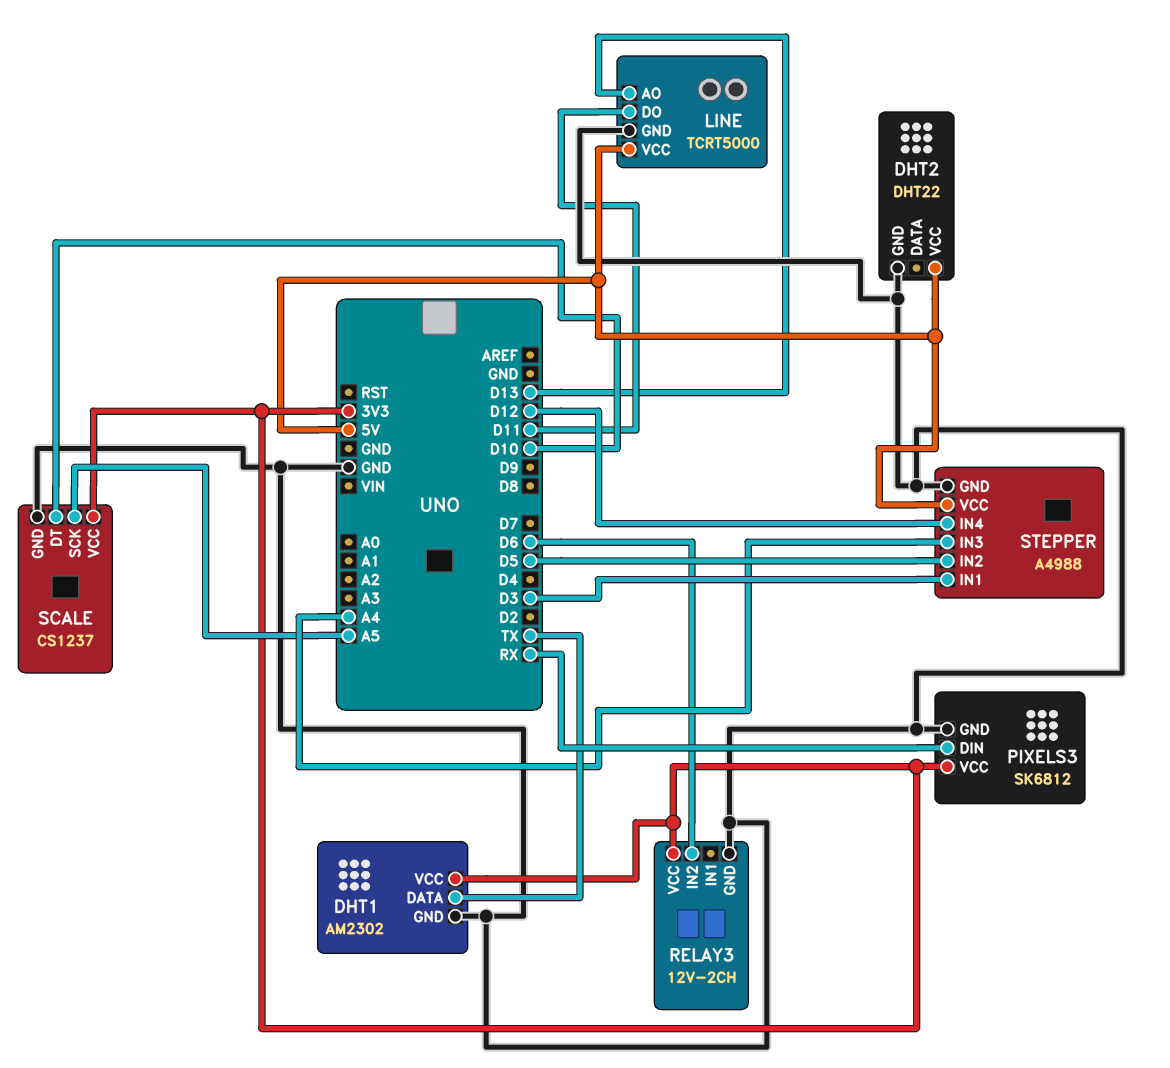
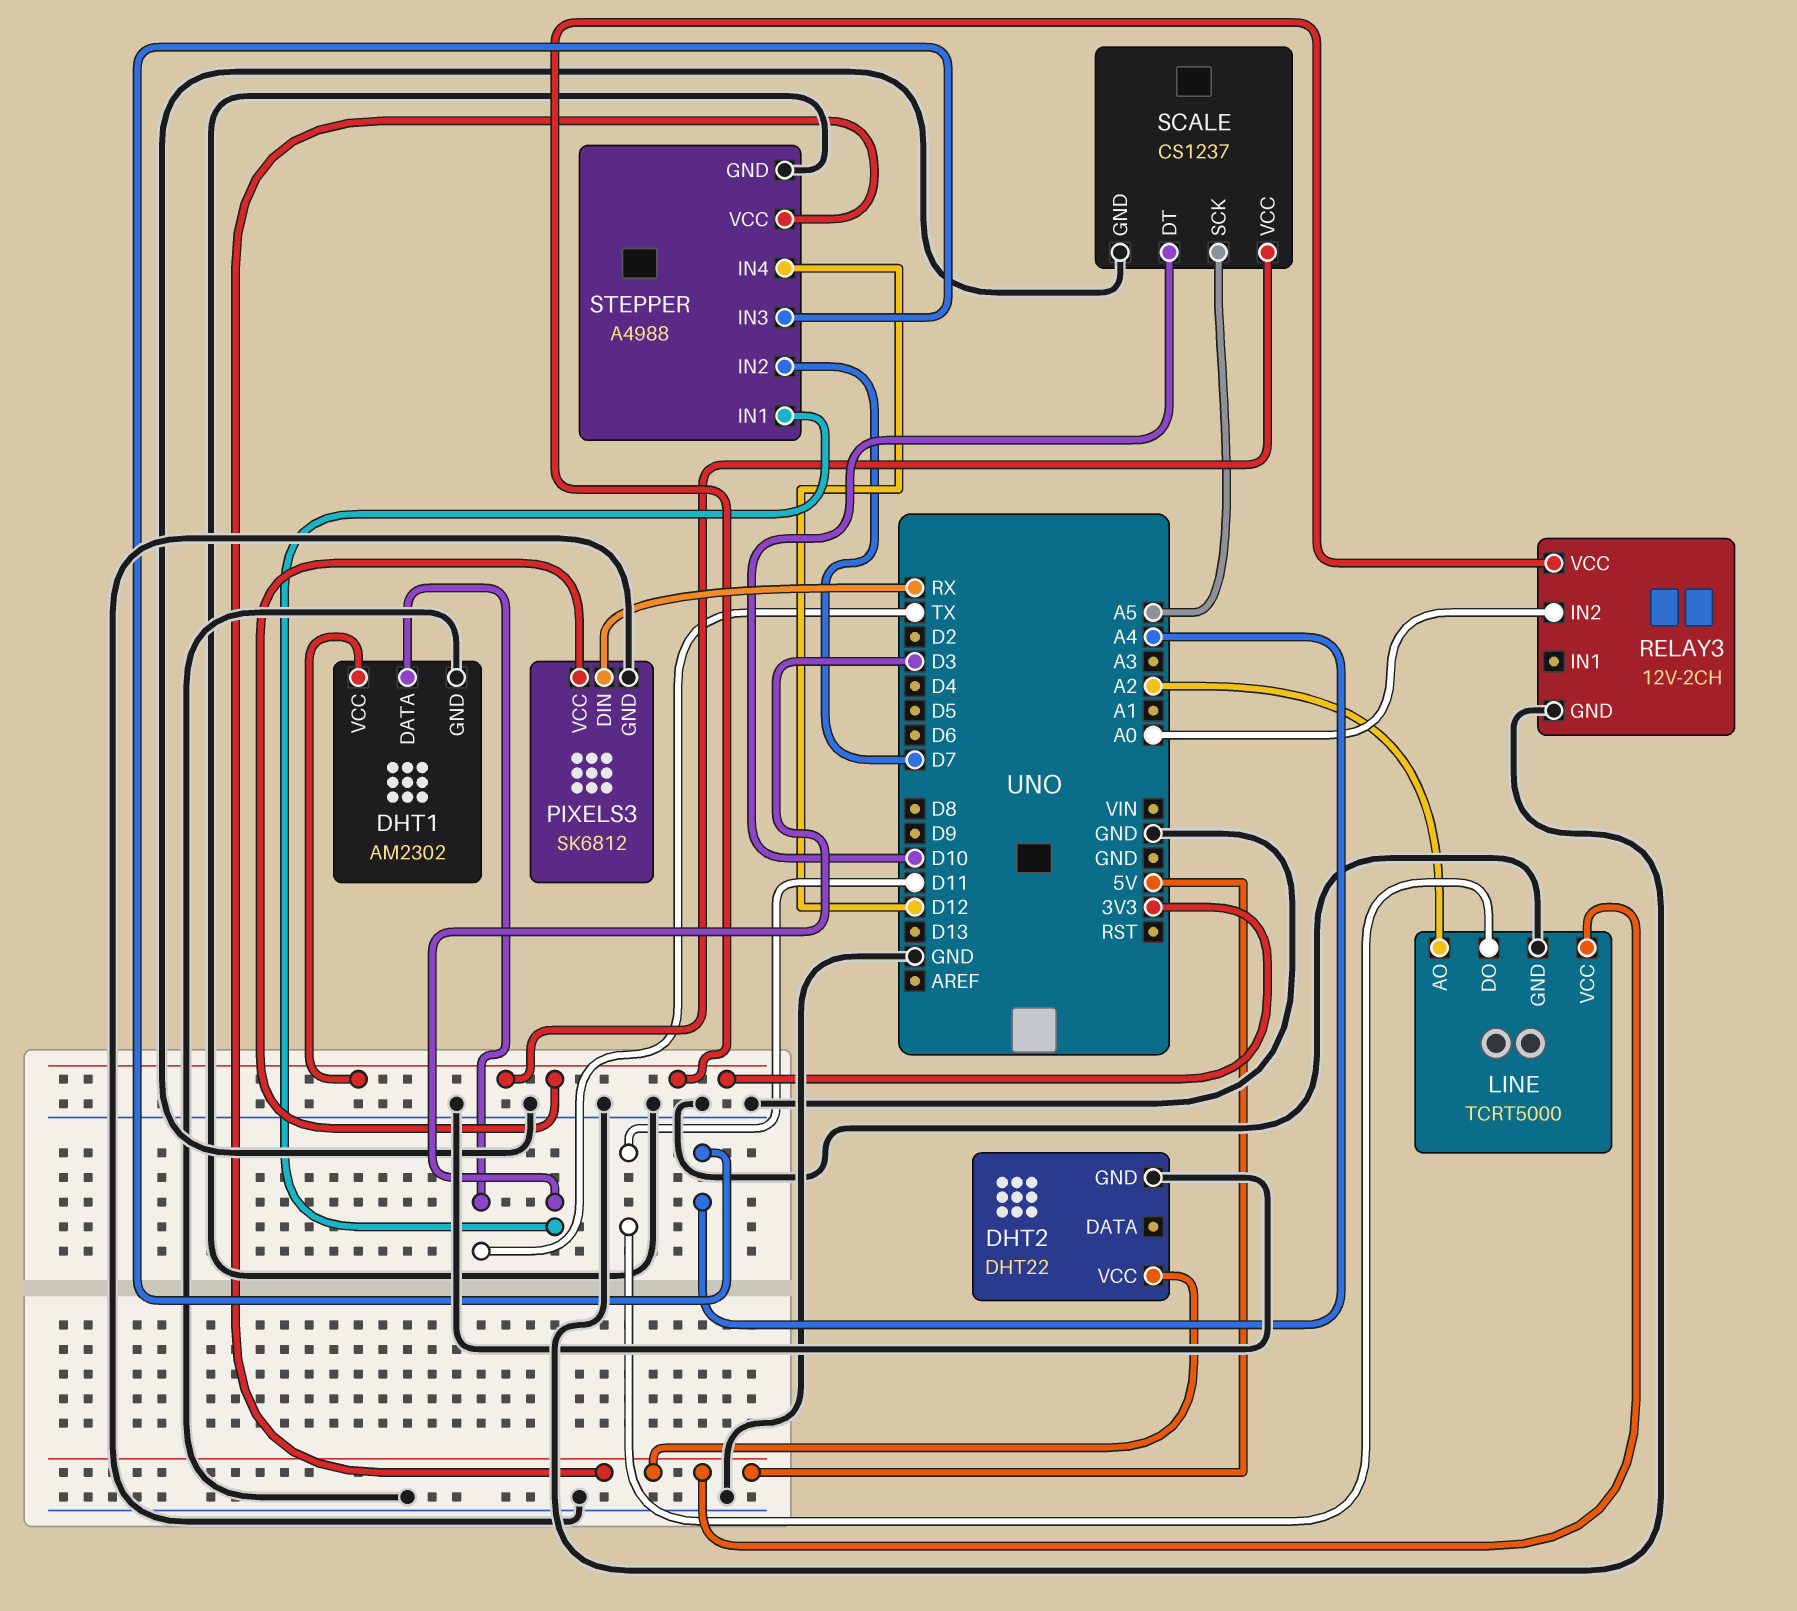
LINE pin AO: D13 -> A2
RELAY3 pin IN2: D6 -> A0
STEPPER pin IN2: D5 -> D7

